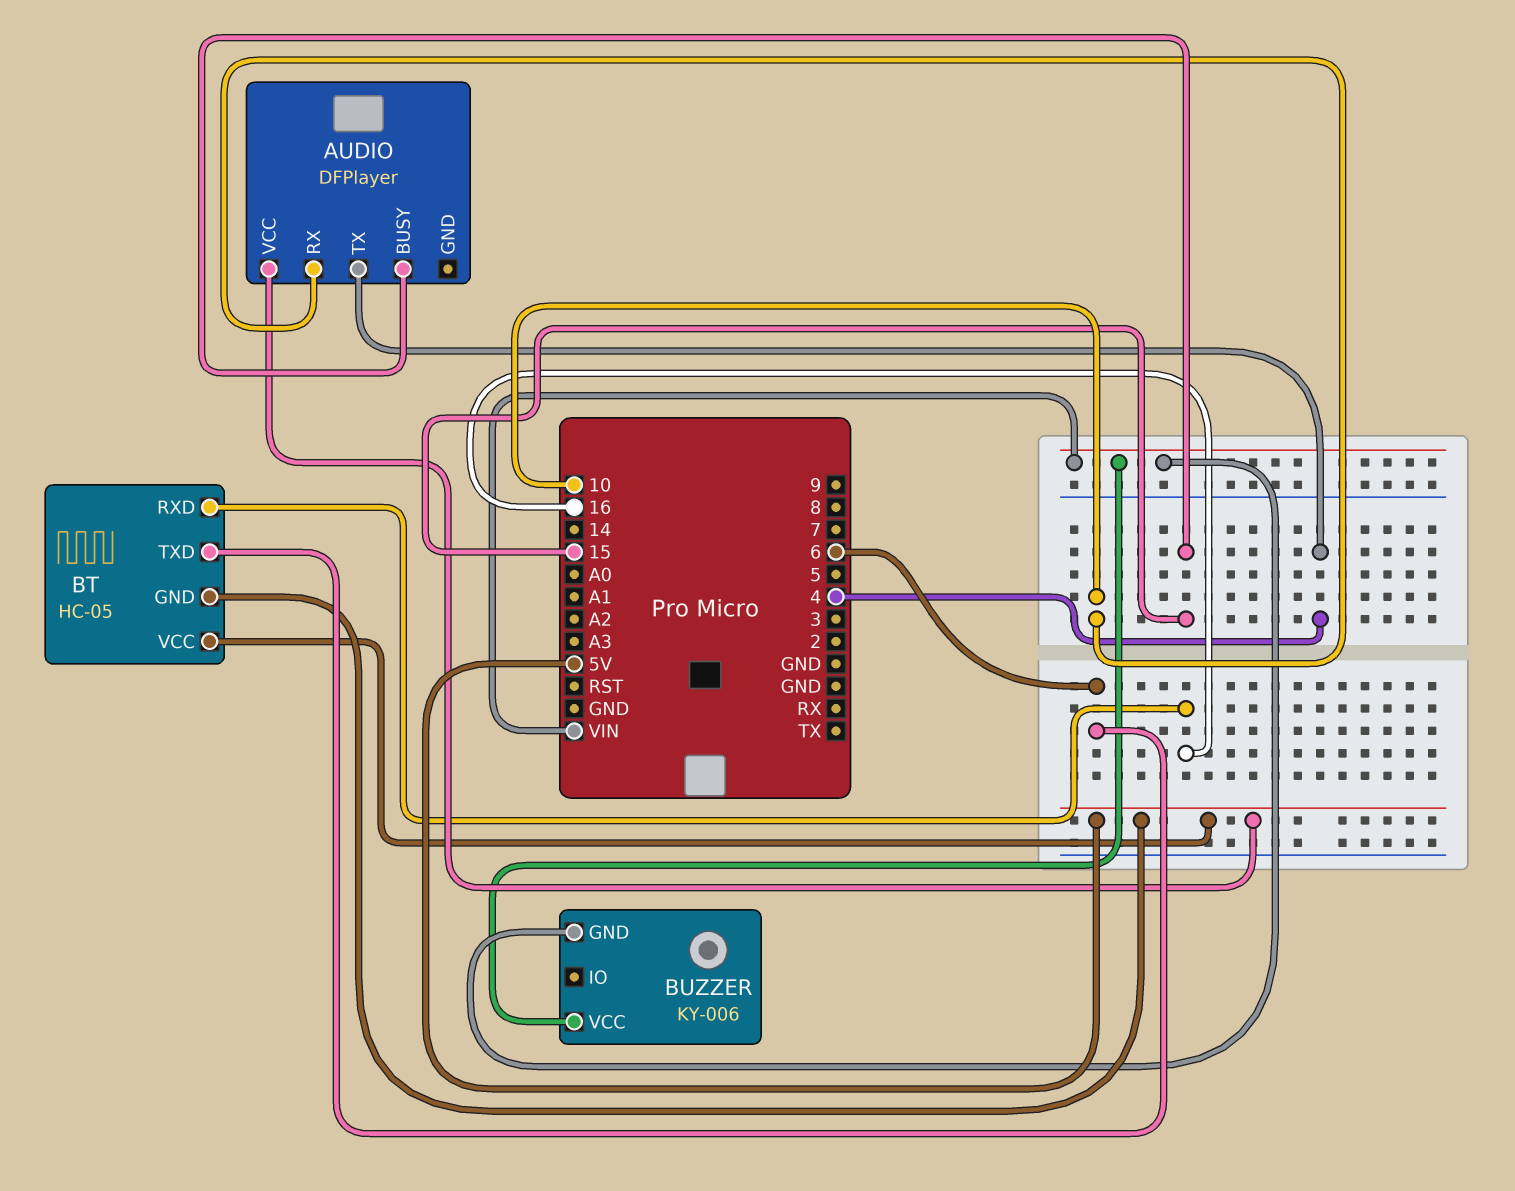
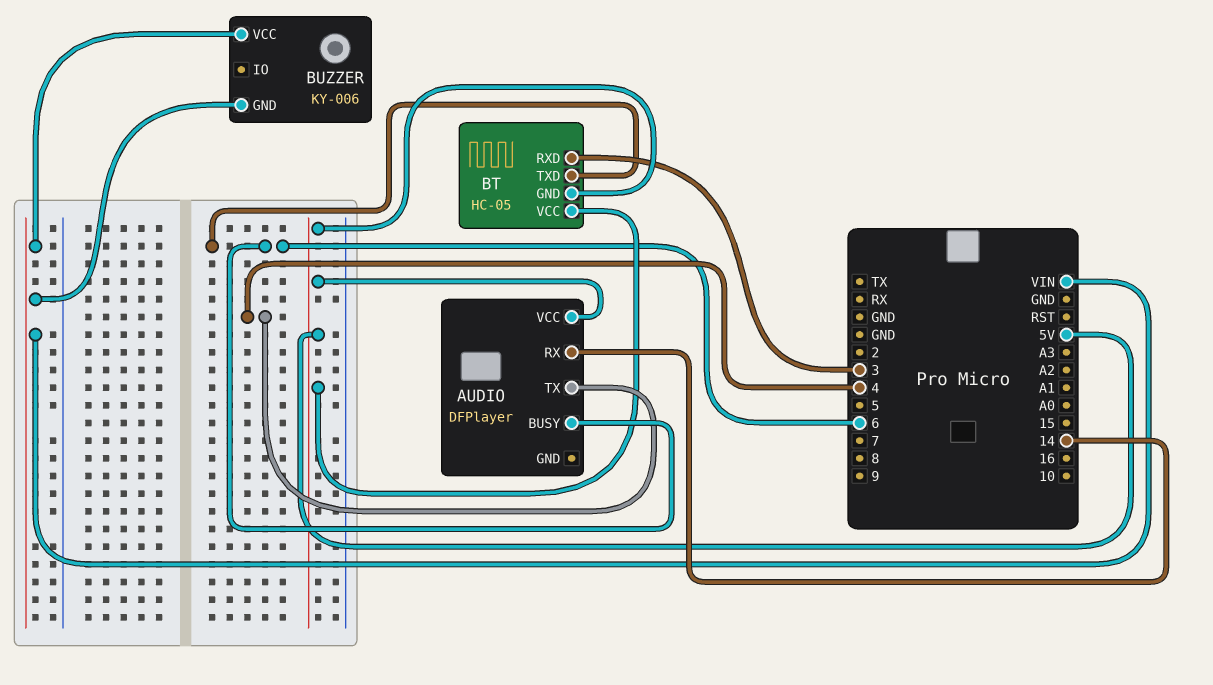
AUDIO pin BUSY: 15 -> 6
AUDIO pin RX: 10 -> 14
BT pin RXD: 16 -> 3

